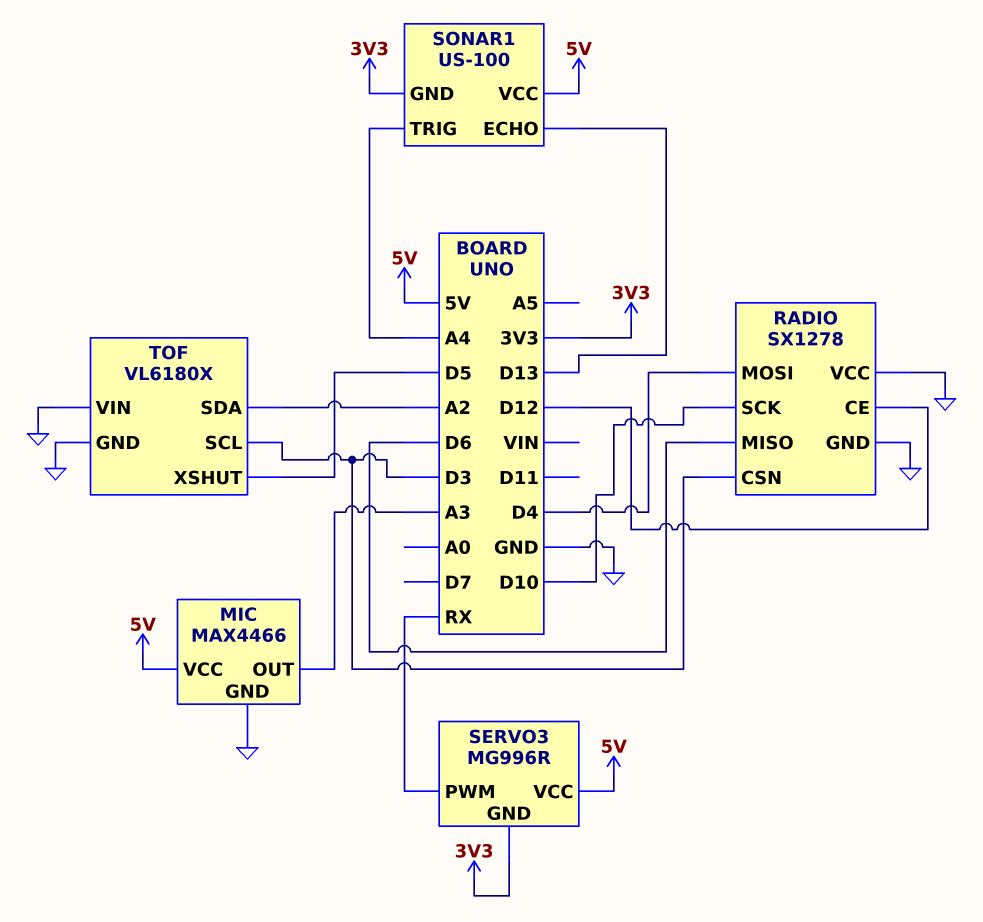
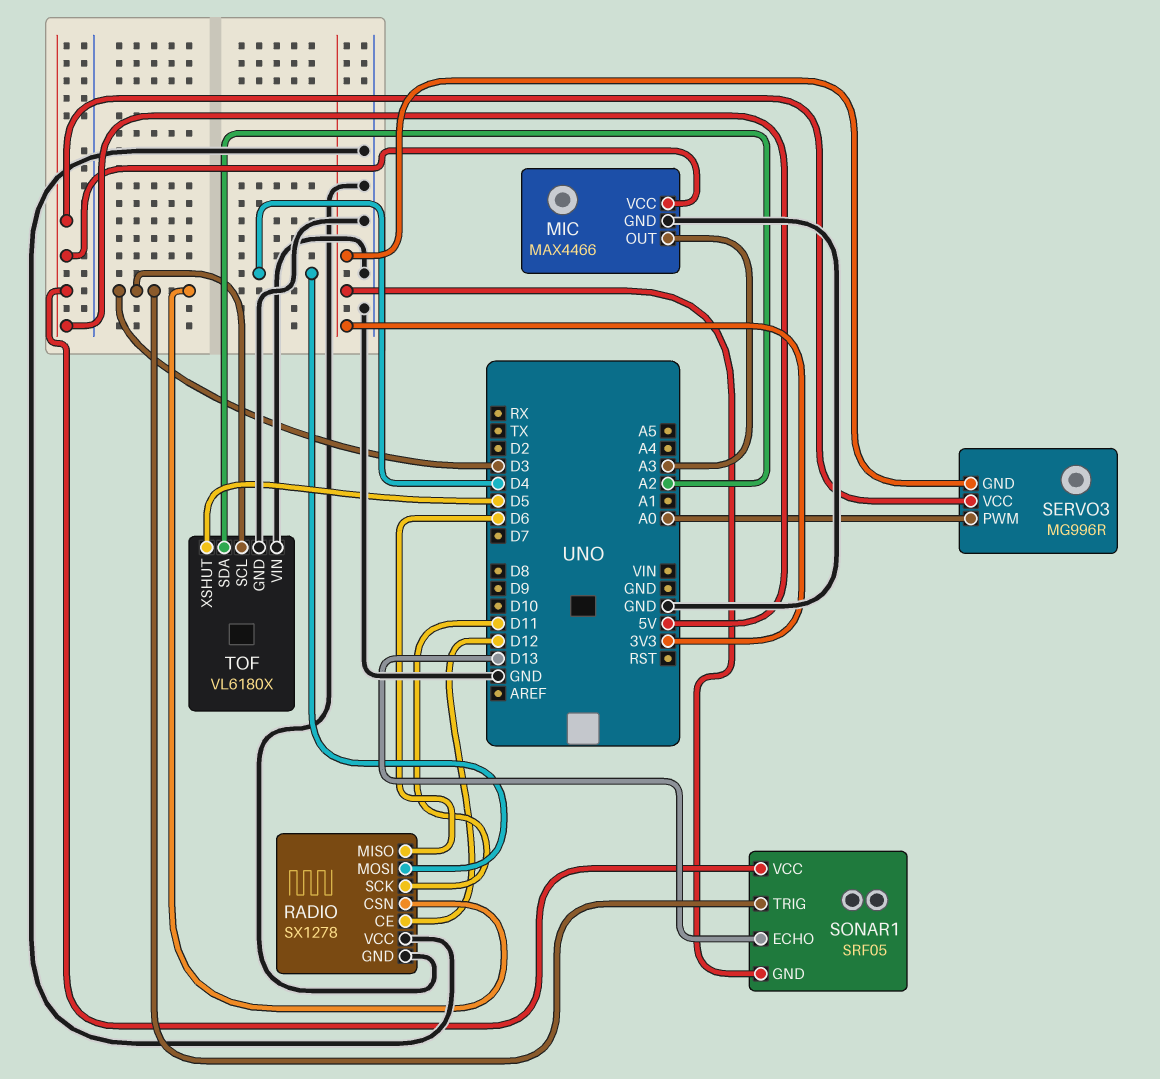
RADIO pin SCK: D10 -> D11
SERVO3 pin PWM: RX -> A0
SONAR1: US-100 -> SRF05
SONAR1 pin TRIG: A4 -> D3

